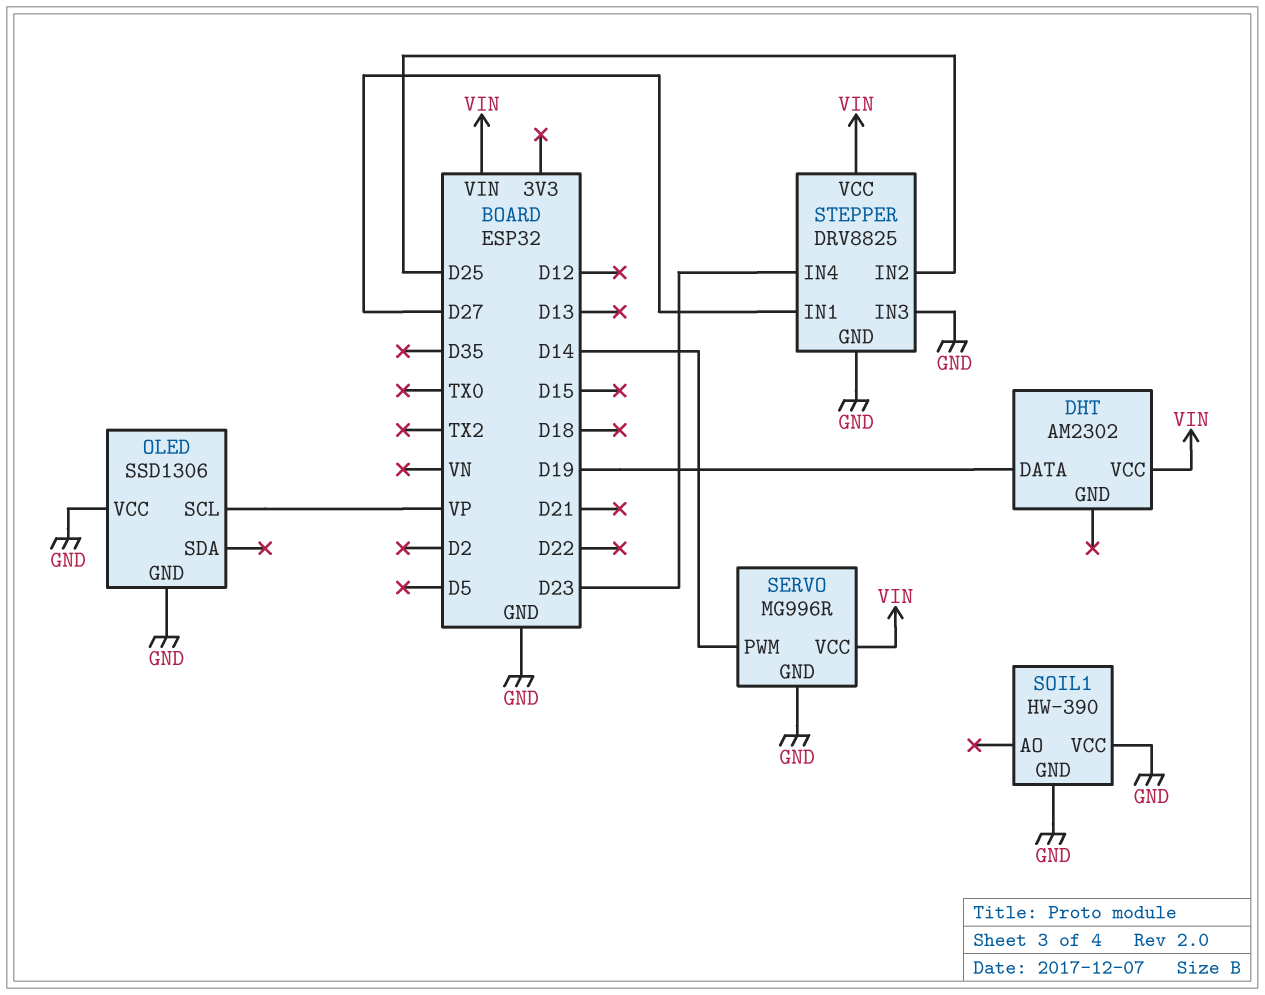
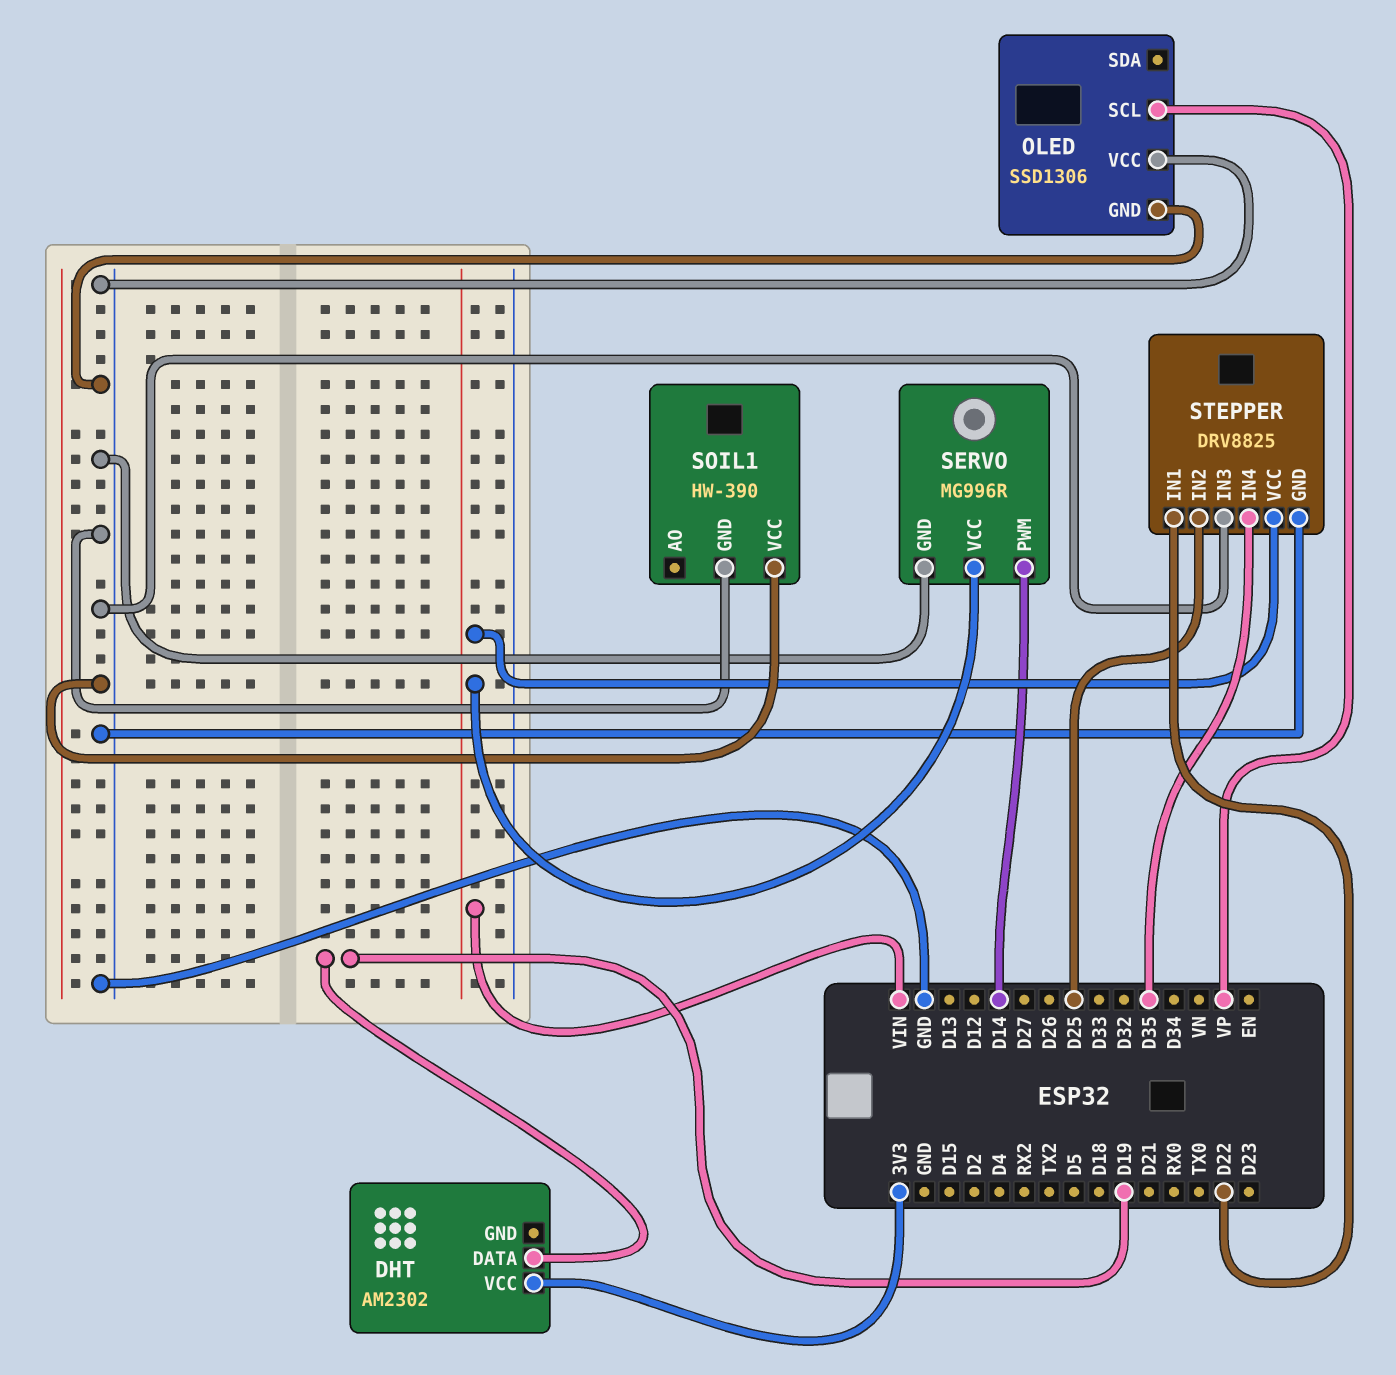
DHT pin VCC: VIN -> 3V3
STEPPER pin IN1: D27 -> D22
STEPPER pin IN4: D23 -> D35

